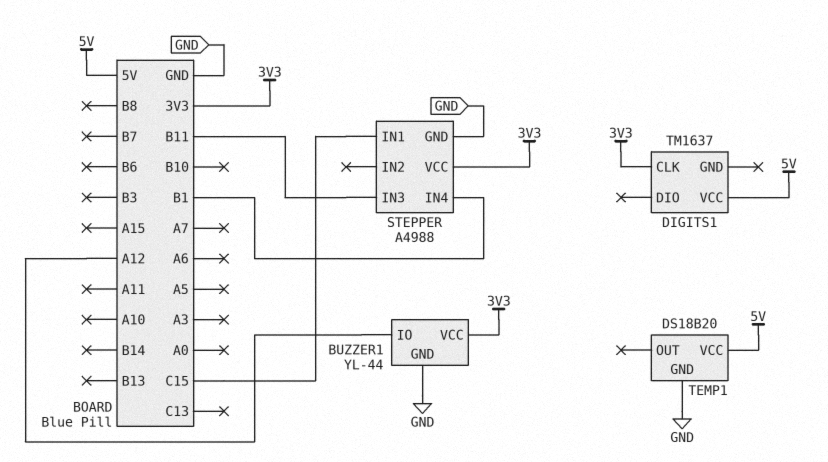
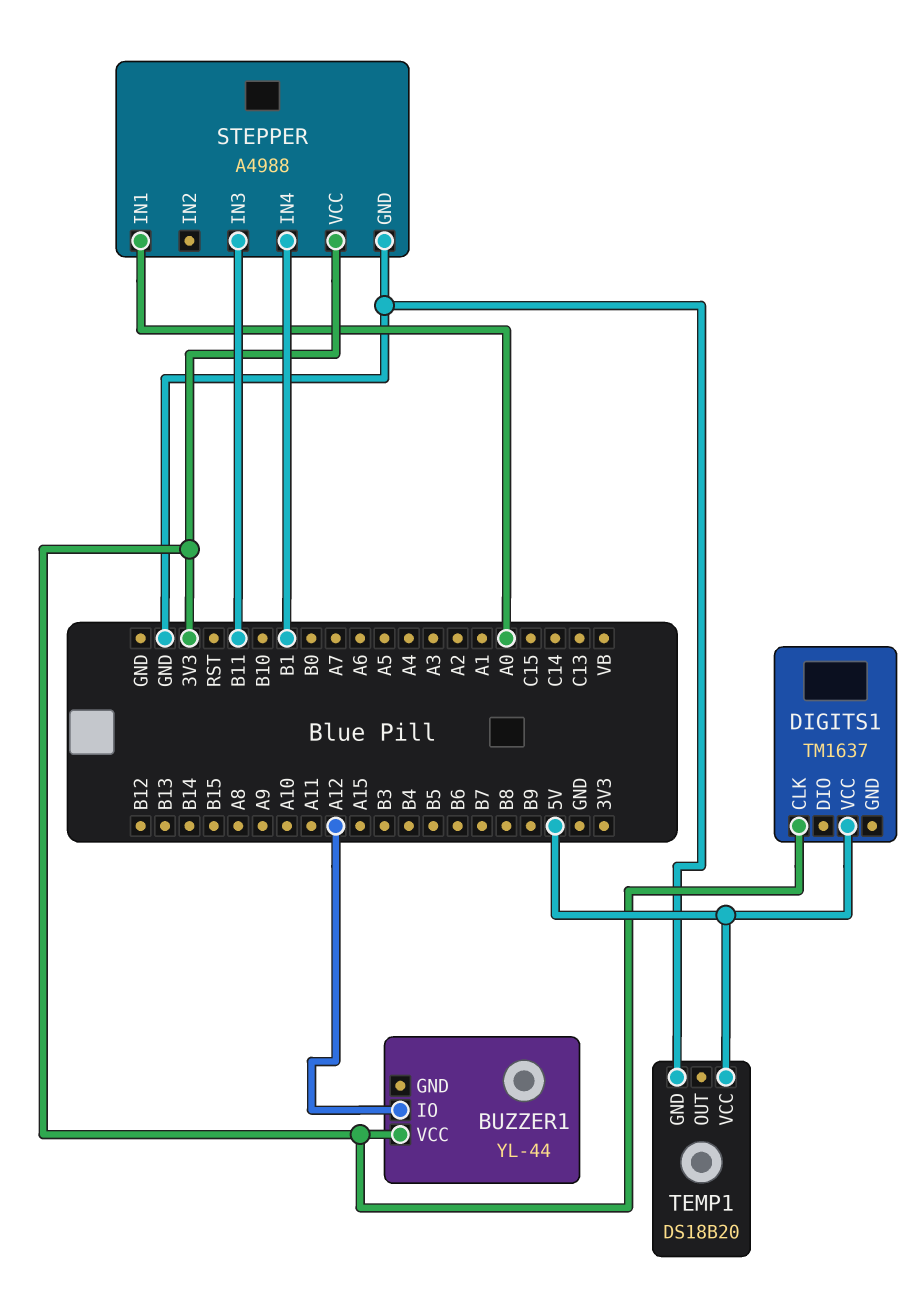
BUZZER1 pin GND: GND -> none
STEPPER pin IN1: C15 -> A0

